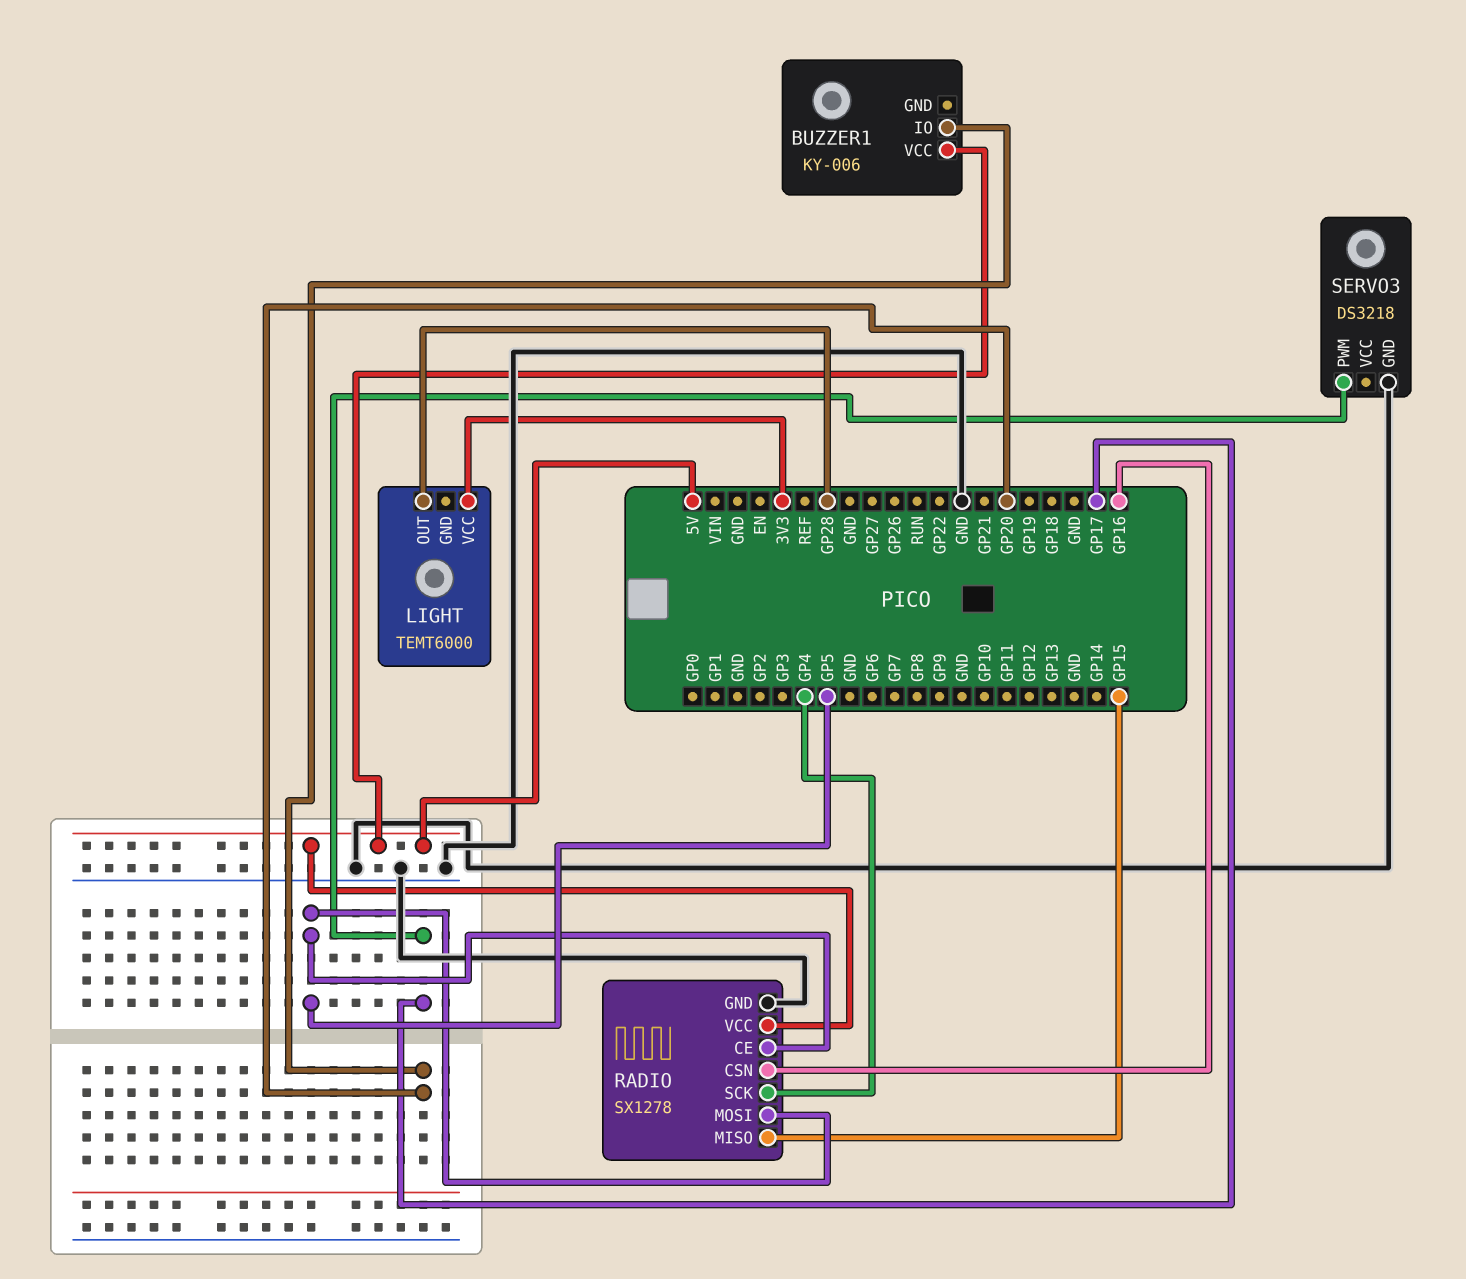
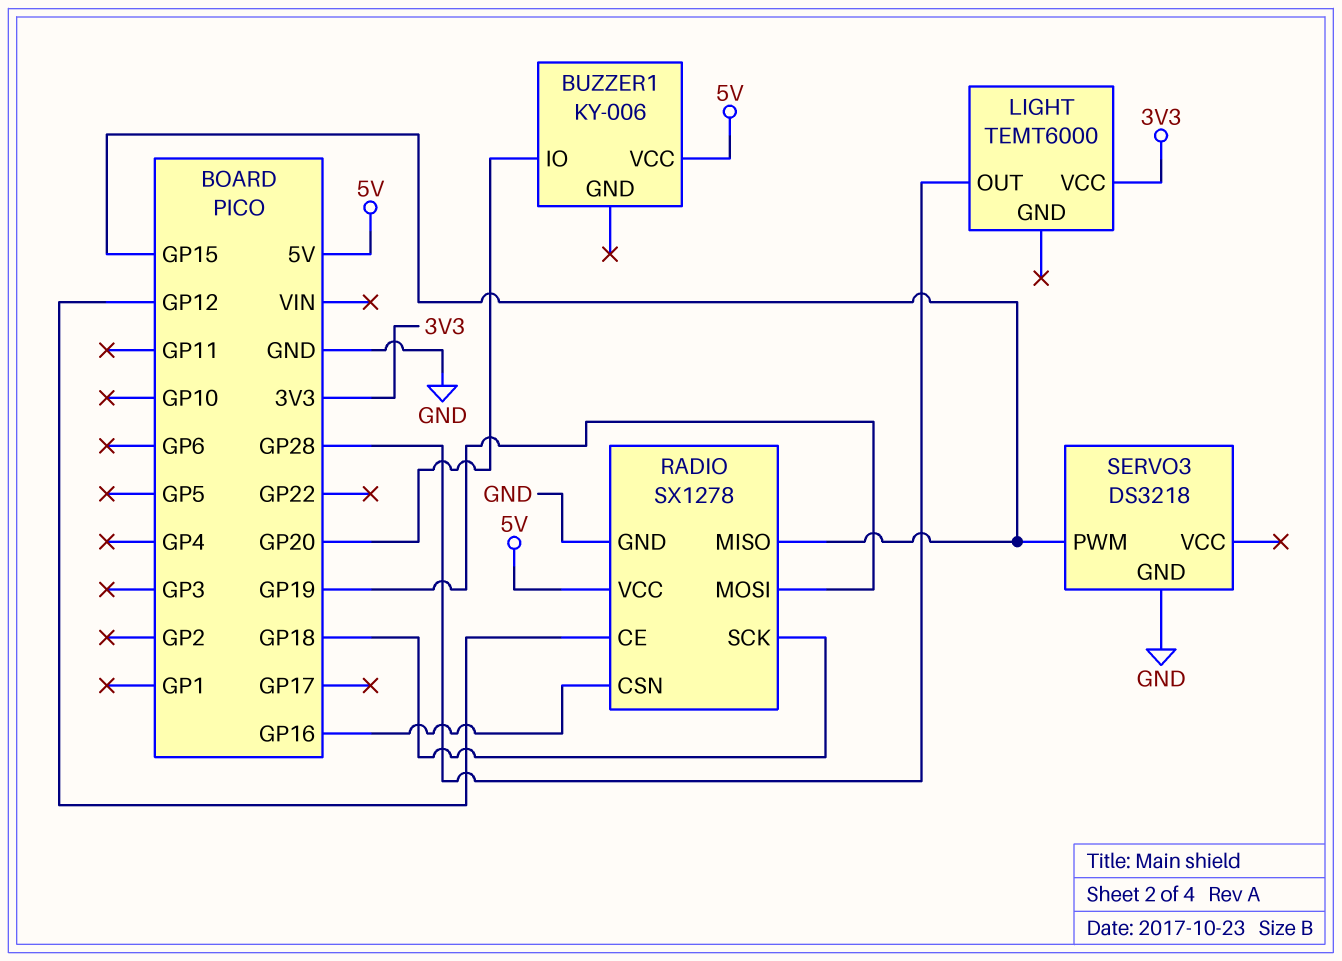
RADIO pin CE: GP5 -> GP12
RADIO pin MOSI: GP5 -> GP19
RADIO pin SCK: GP4 -> GP18
SERVO3 pin PWM: GP17 -> GP15

